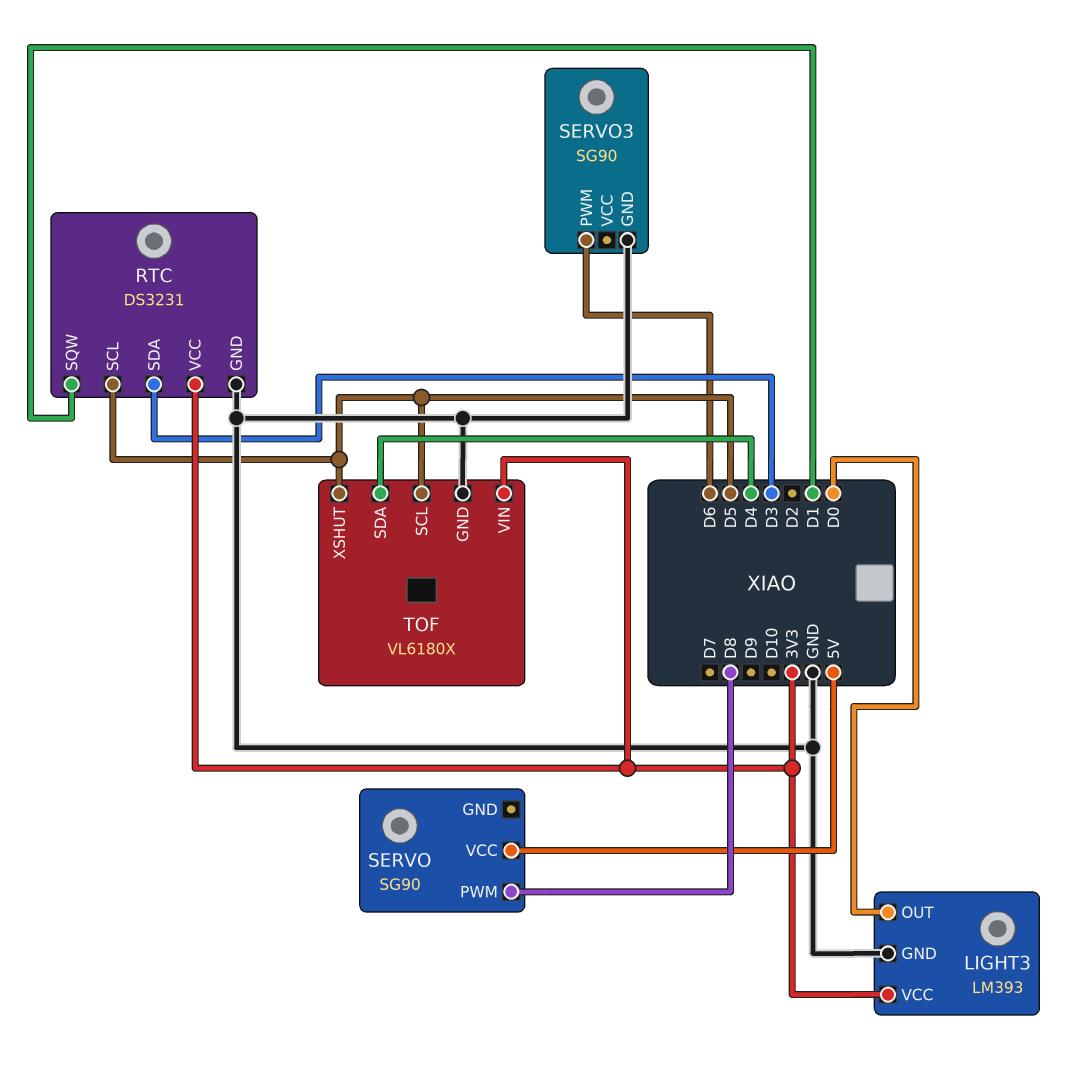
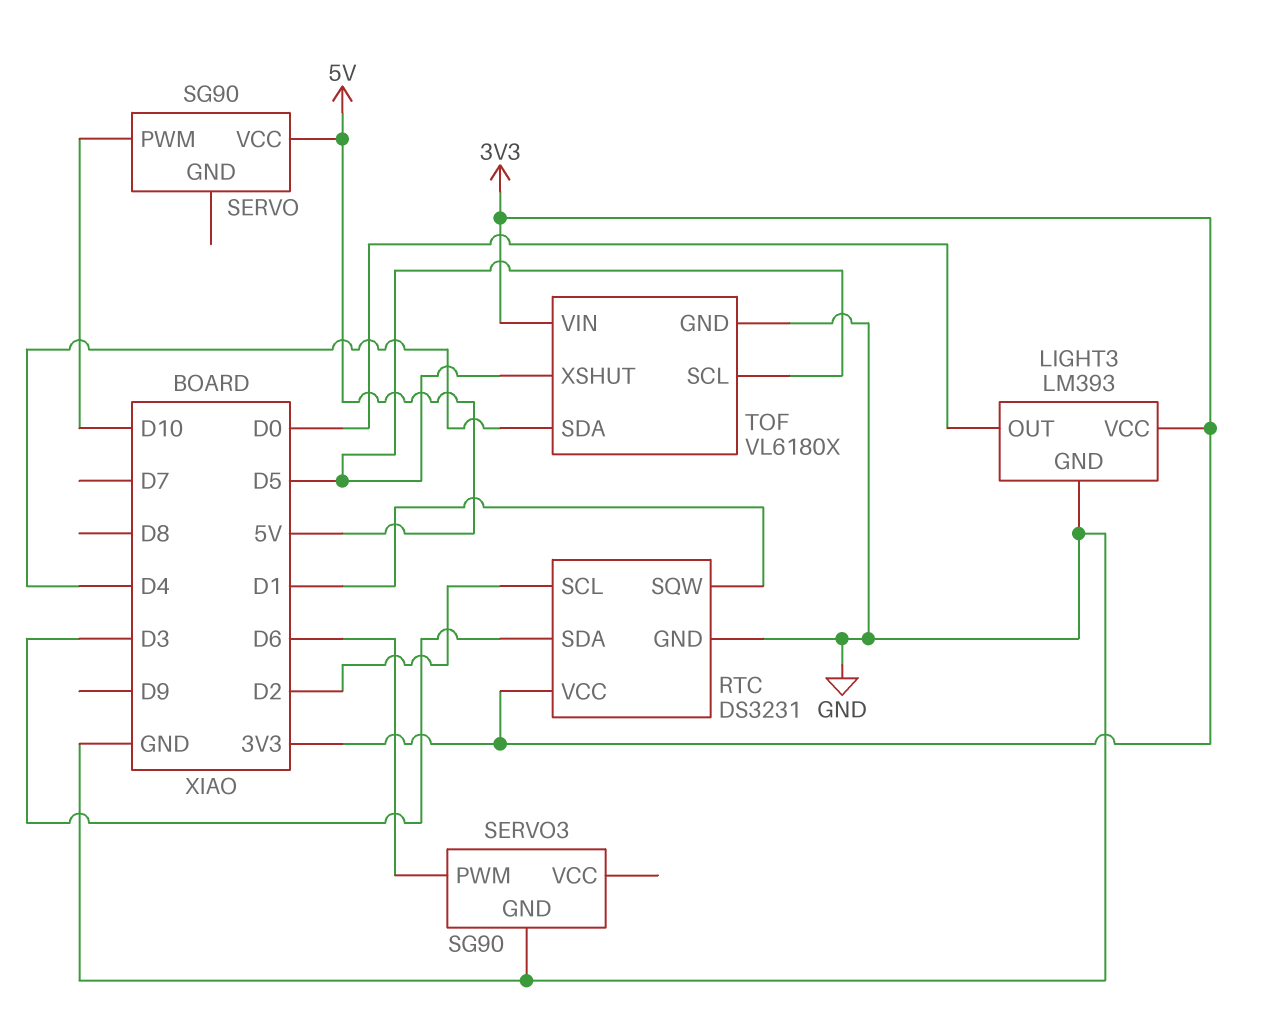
RTC pin SCL: D5 -> D2
SERVO pin PWM: D8 -> D10

